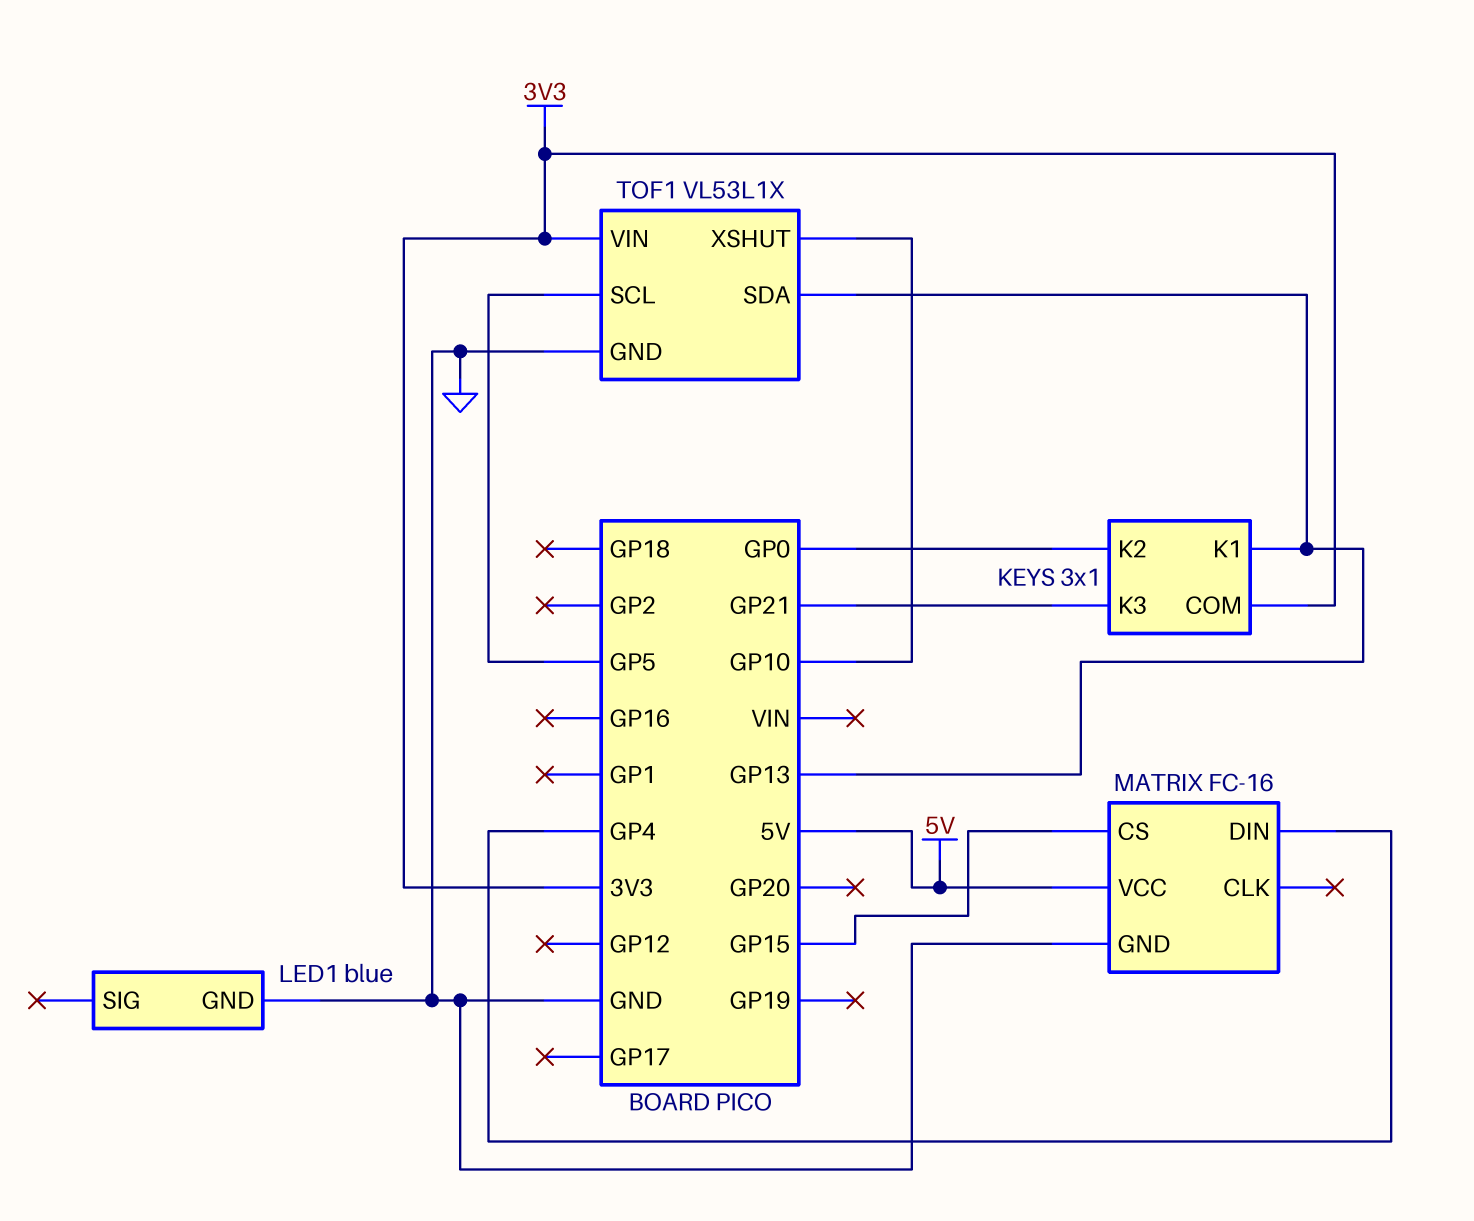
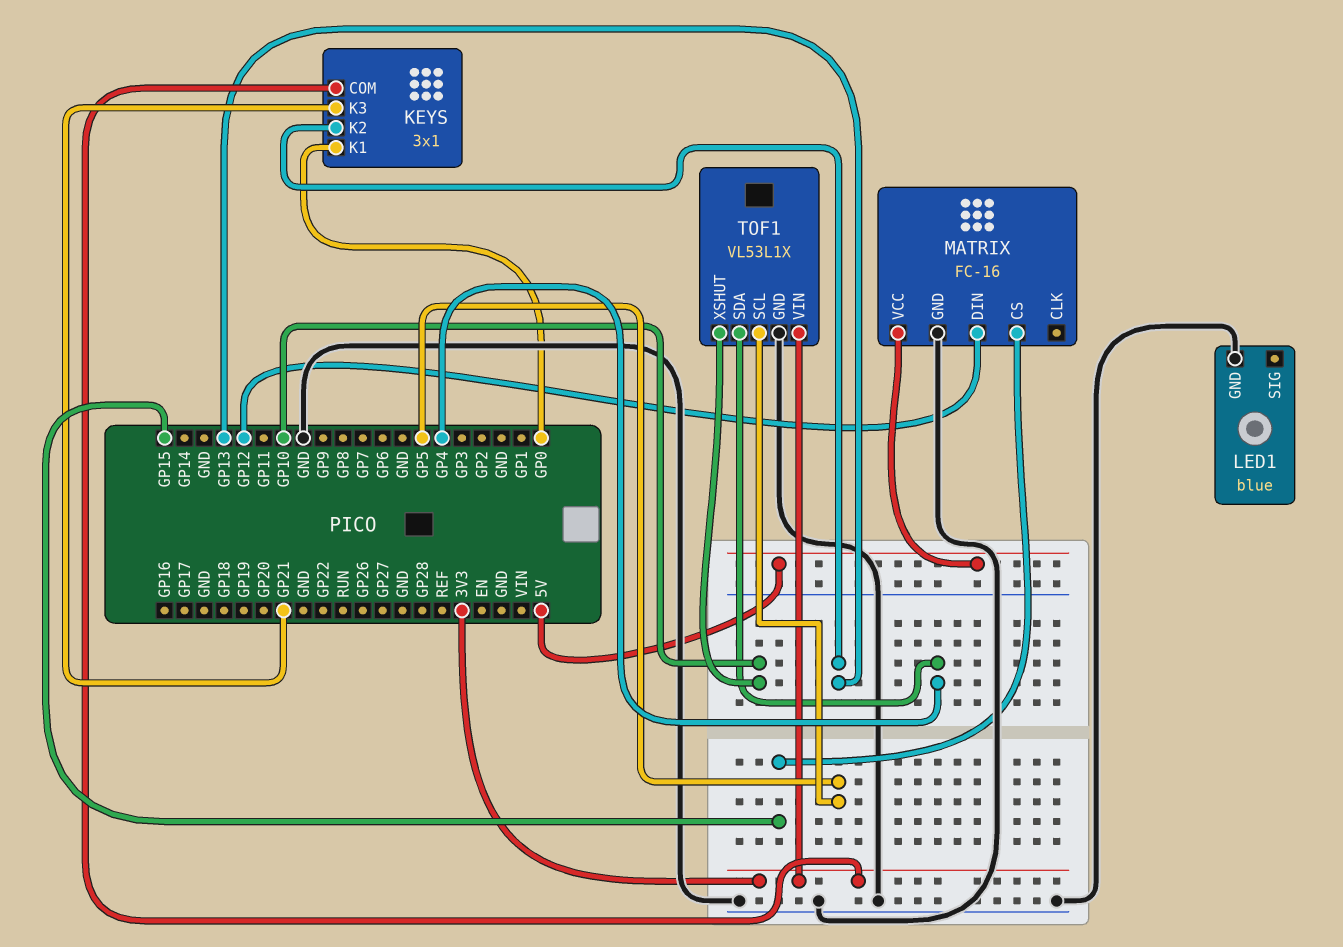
KEYS pin K1: GP13 -> GP0
KEYS pin K2: GP0 -> GP13
MATRIX pin DIN: GP4 -> GP12
TOF1 pin SDA: GP13 -> GP4

